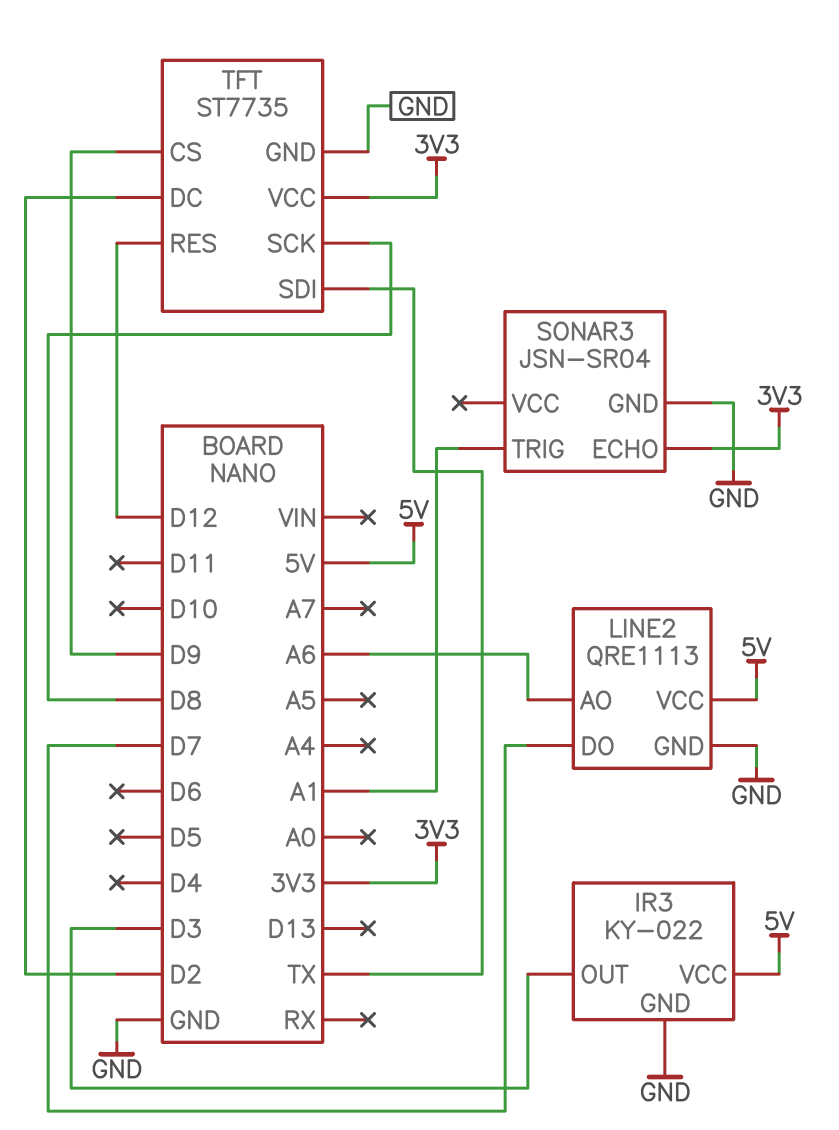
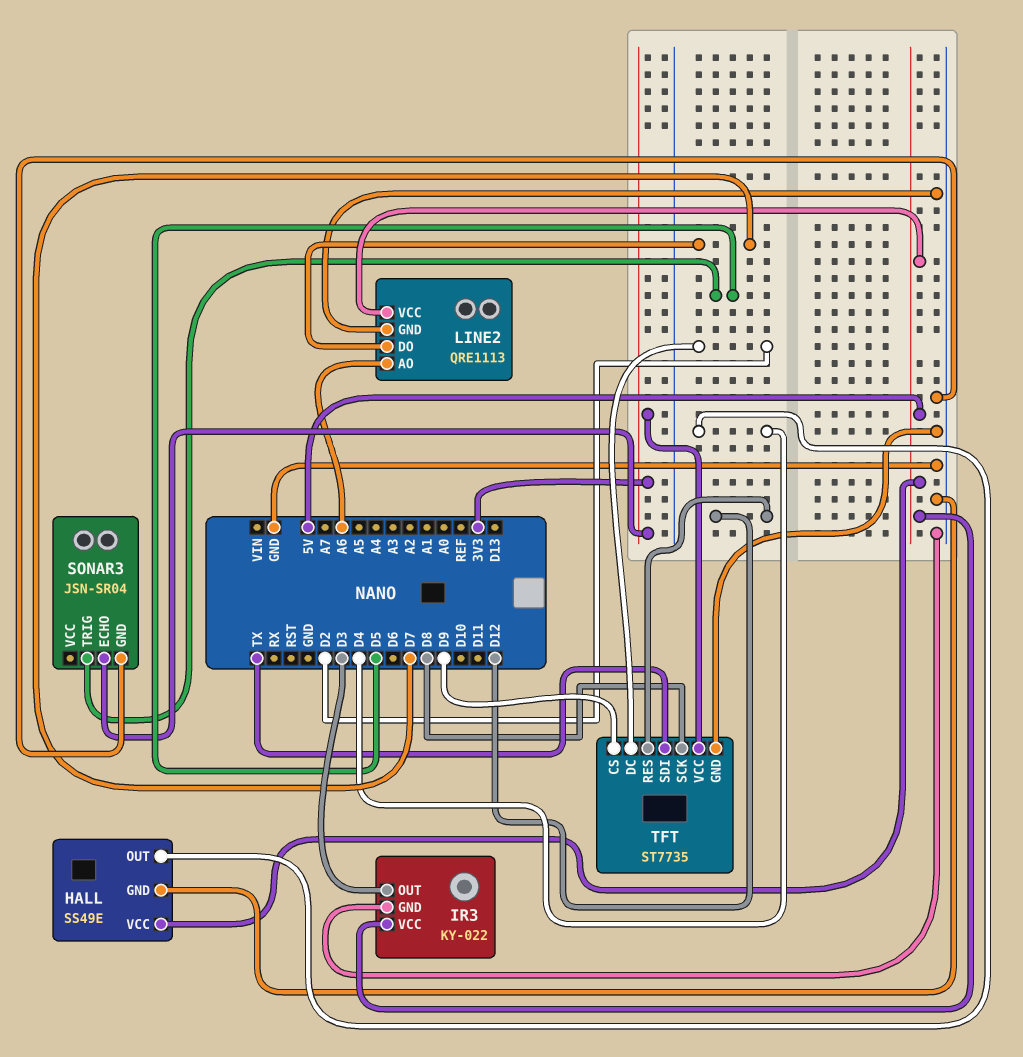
HALL: none -> SS49E
HALL pin GND: none -> GND
HALL pin OUT: none -> D4
HALL pin VCC: none -> 5V
SONAR3 pin TRIG: A1 -> D5

